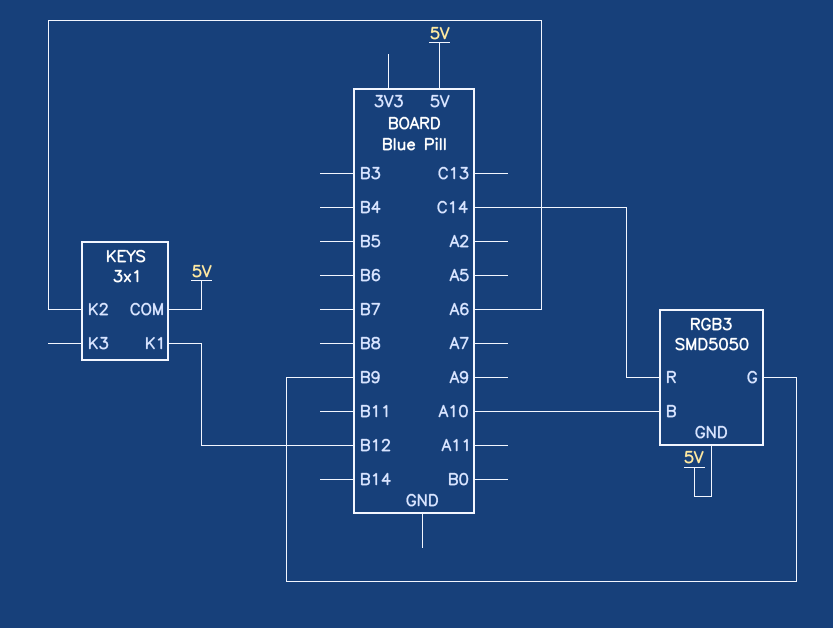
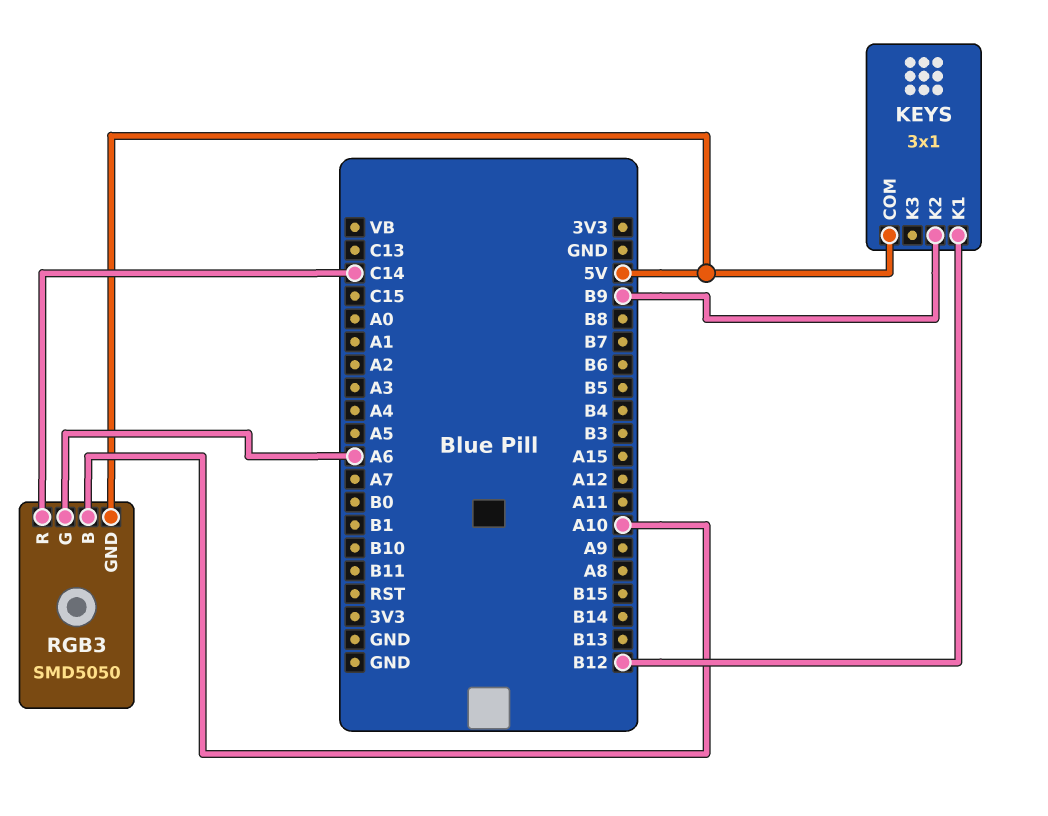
KEYS pin K2: A6 -> B9
RGB3 pin G: B9 -> A6

